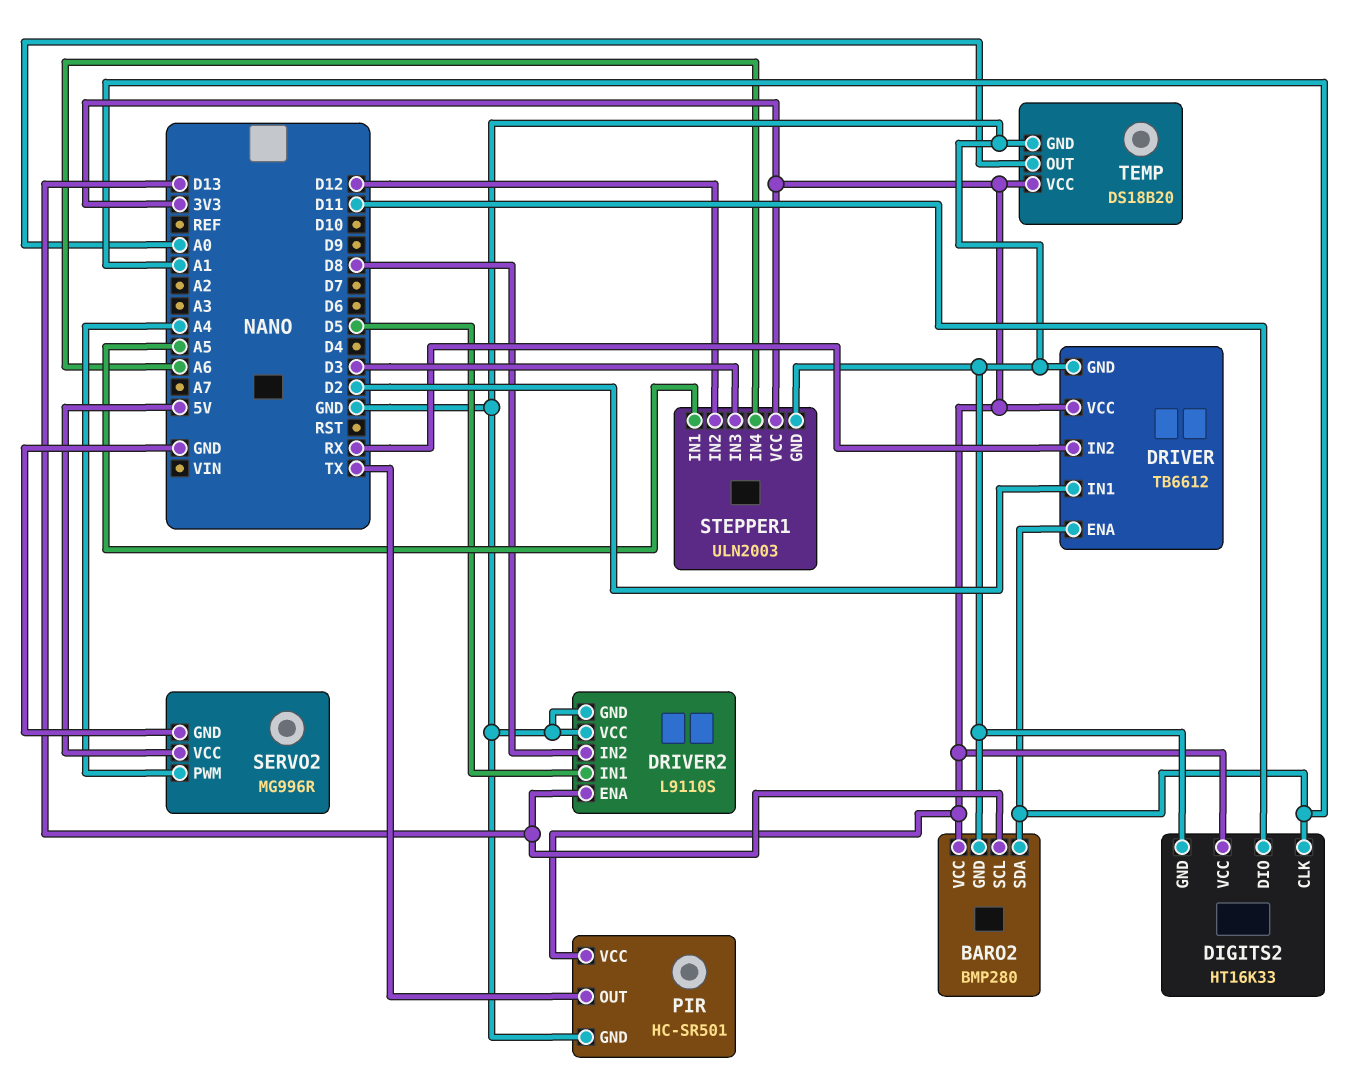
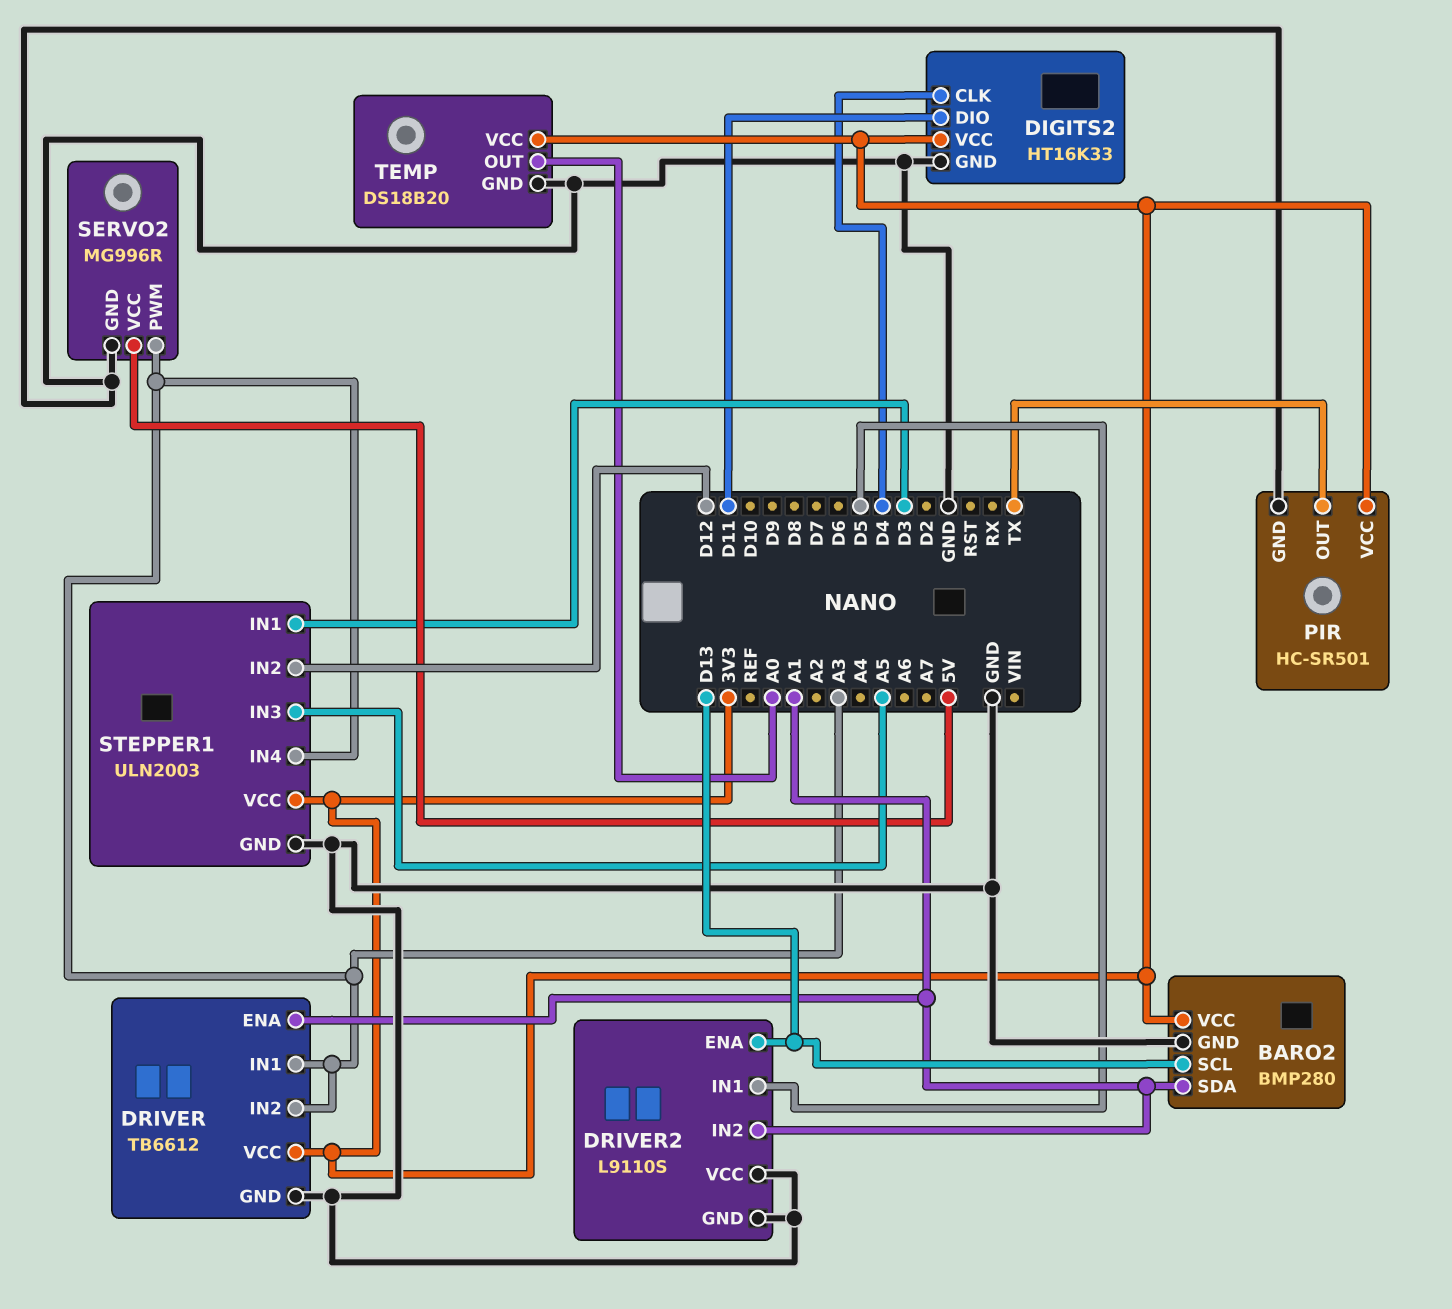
DIGITS2 pin CLK: A1 -> D4
DRIVER pin IN1: D2 -> A3
DRIVER pin IN2: RX -> A3
DRIVER2 pin IN2: D8 -> A1
SERVO2 pin PWM: A4 -> A3
STEPPER1 pin IN1: A5 -> D3
STEPPER1 pin IN3: D3 -> A5
STEPPER1 pin IN4: A6 -> A3

